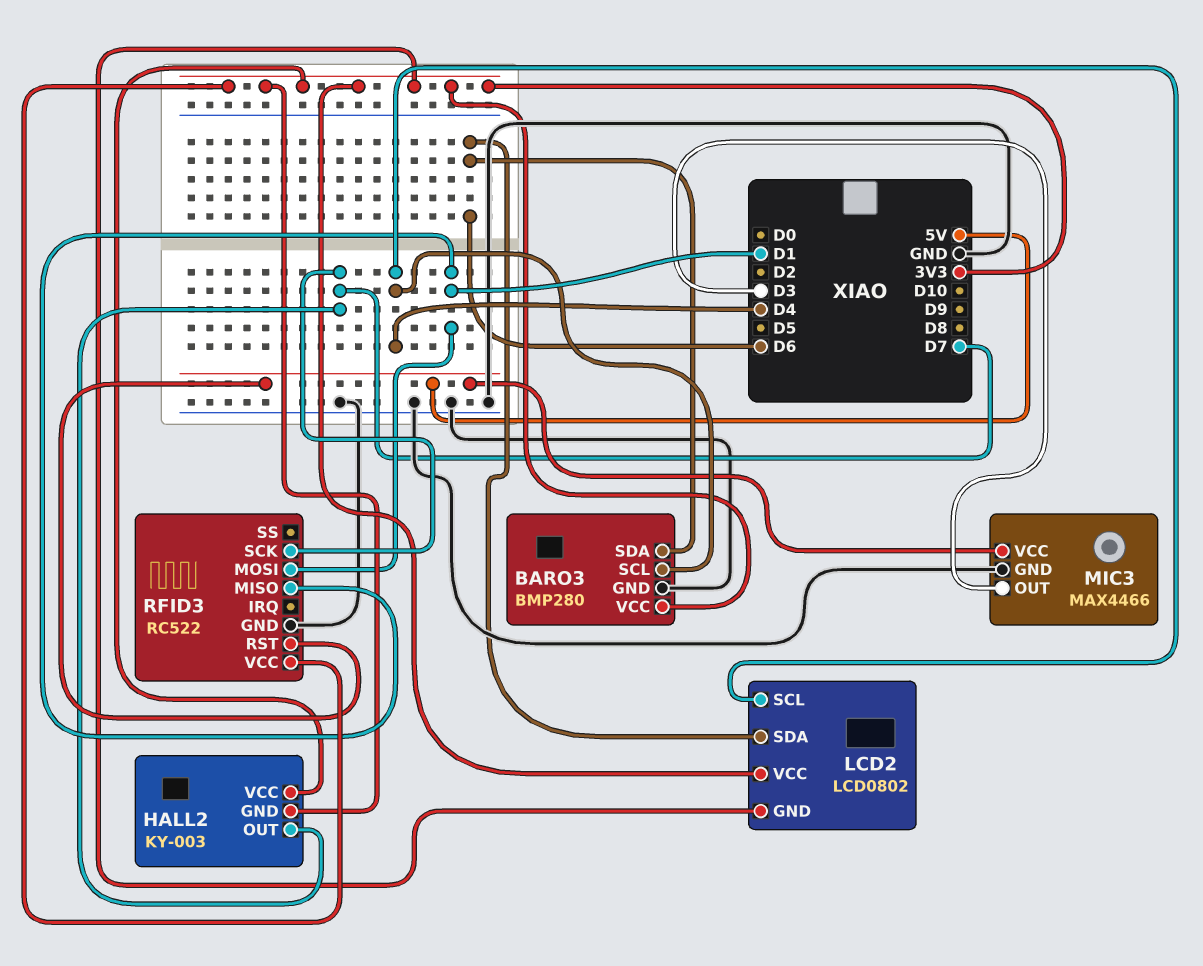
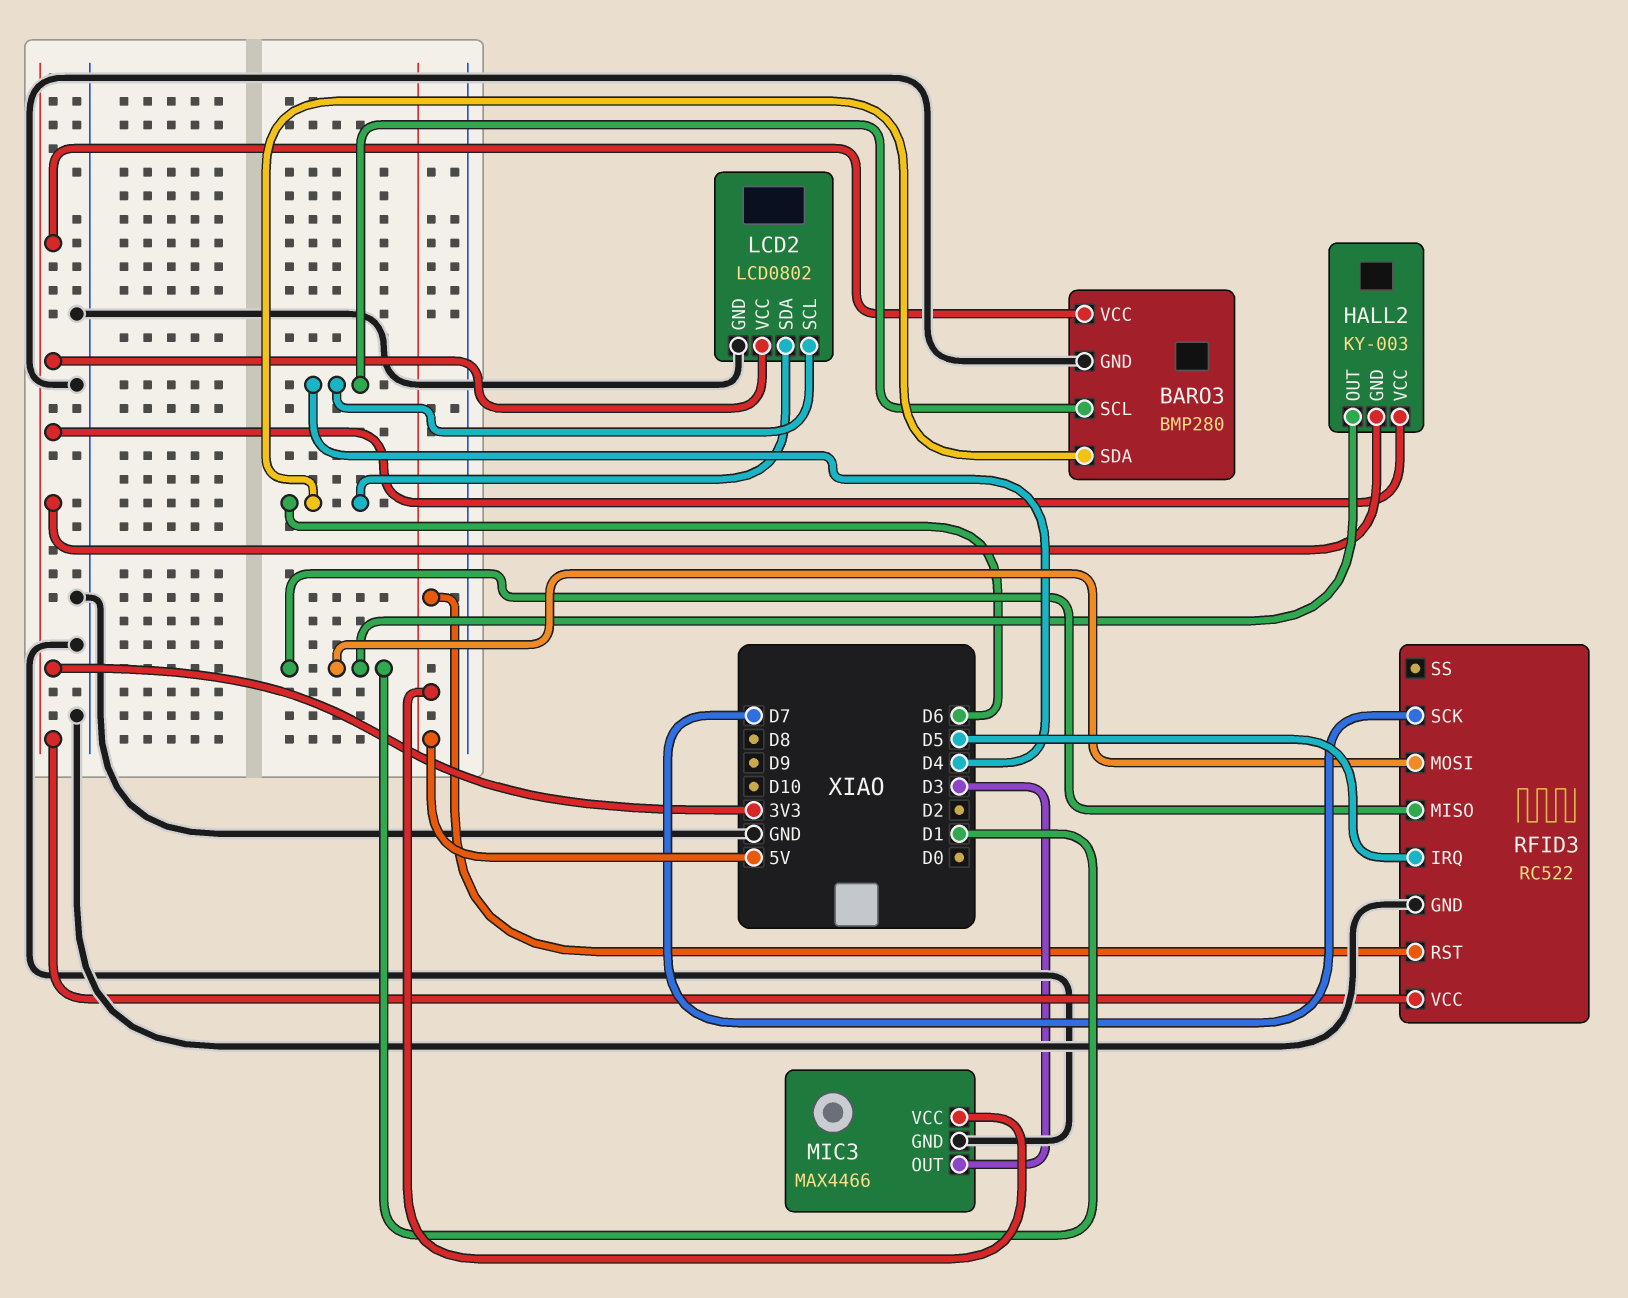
HALL2 pin OUT: D7 -> D1
LCD2 pin GND: 3V3 -> GND
RFID3 pin IRQ: none -> D5

